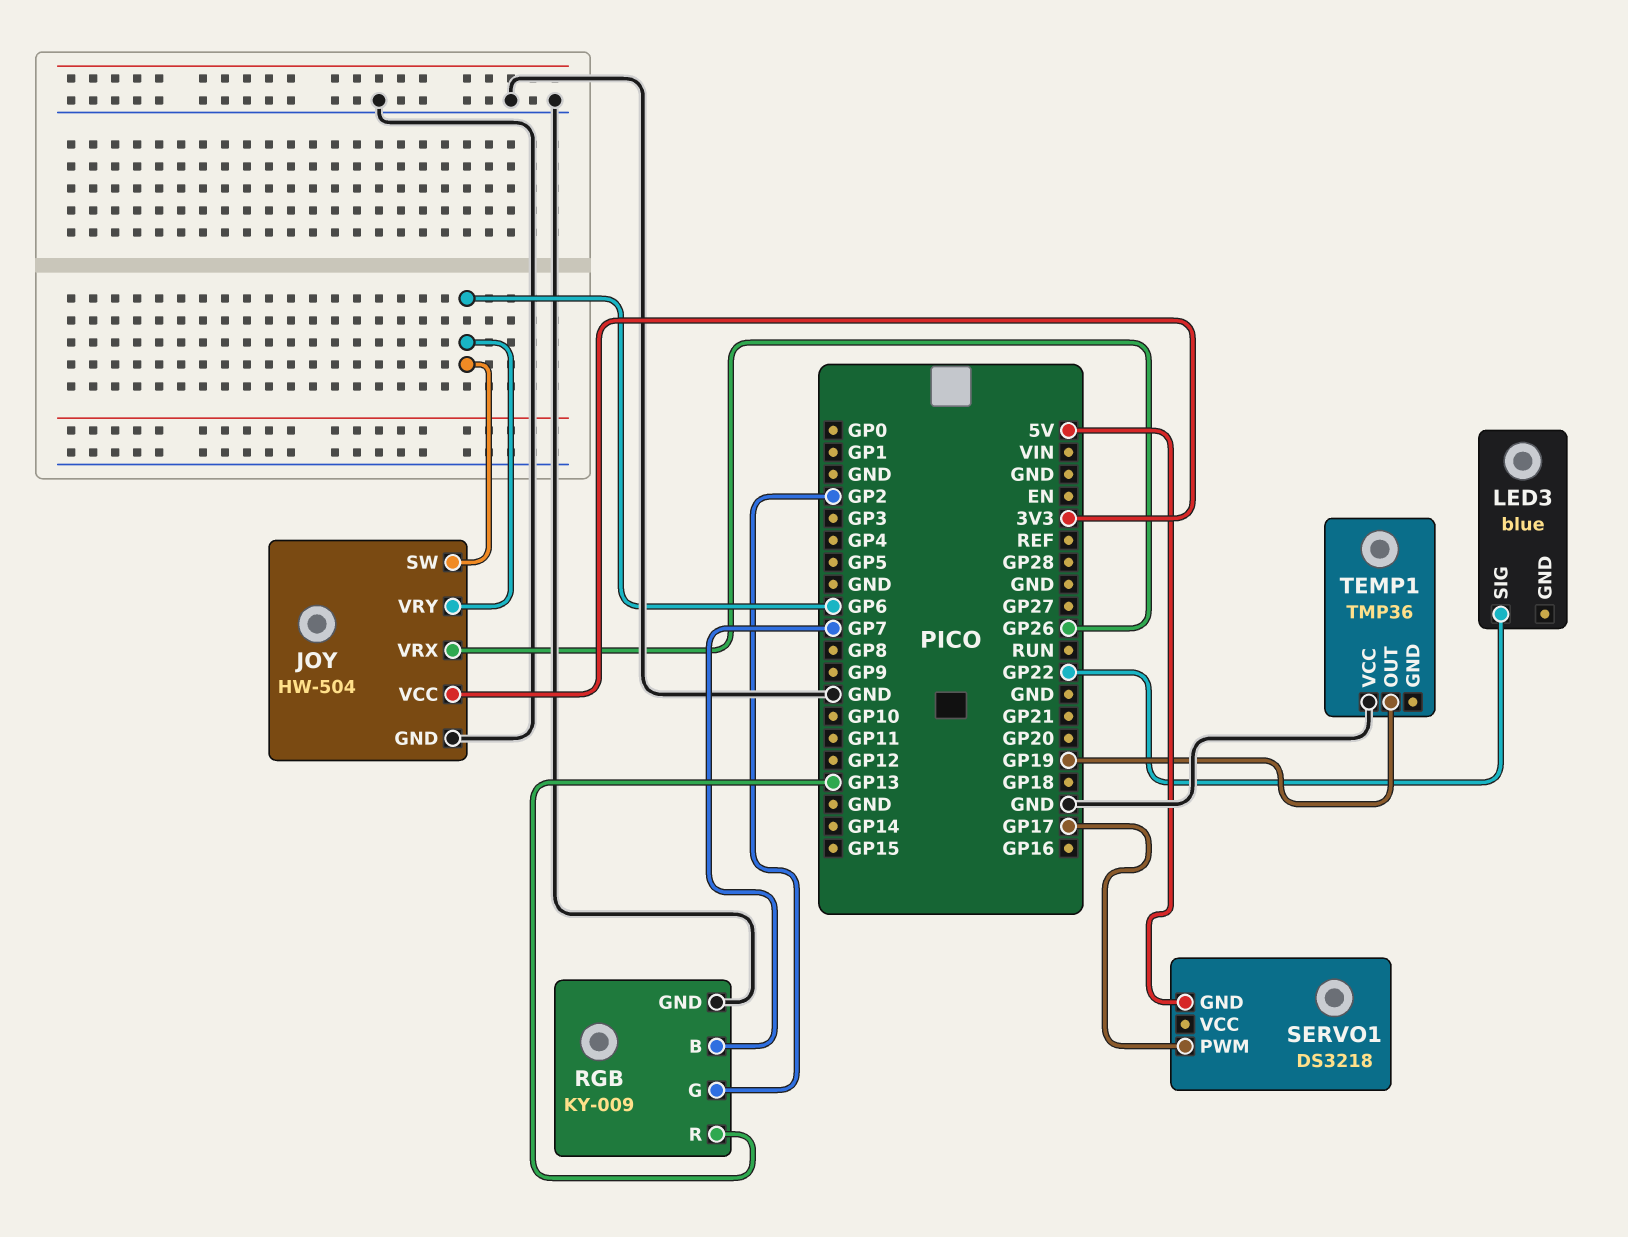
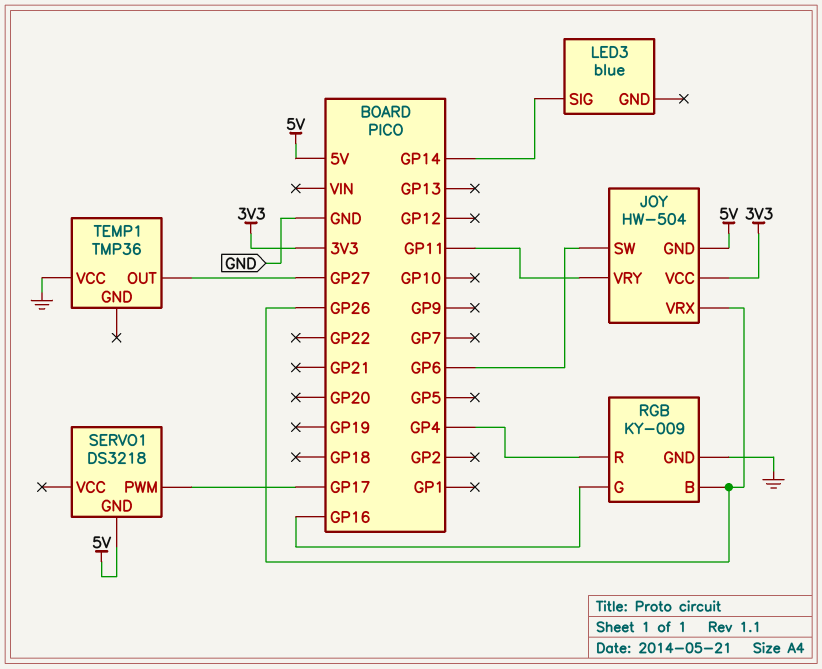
JOY pin GND: GND -> 5V
JOY pin VRY: GP6 -> GP11
LED3 pin SIG: GP22 -> GP14
RGB pin B: GP7 -> GP26
RGB pin G: GP2 -> GP16
RGB pin R: GP13 -> GP4
TEMP1 pin OUT: GP19 -> GP27

